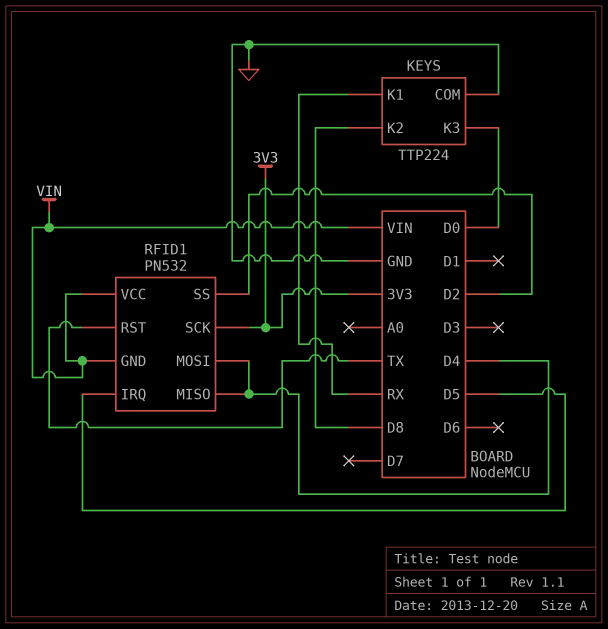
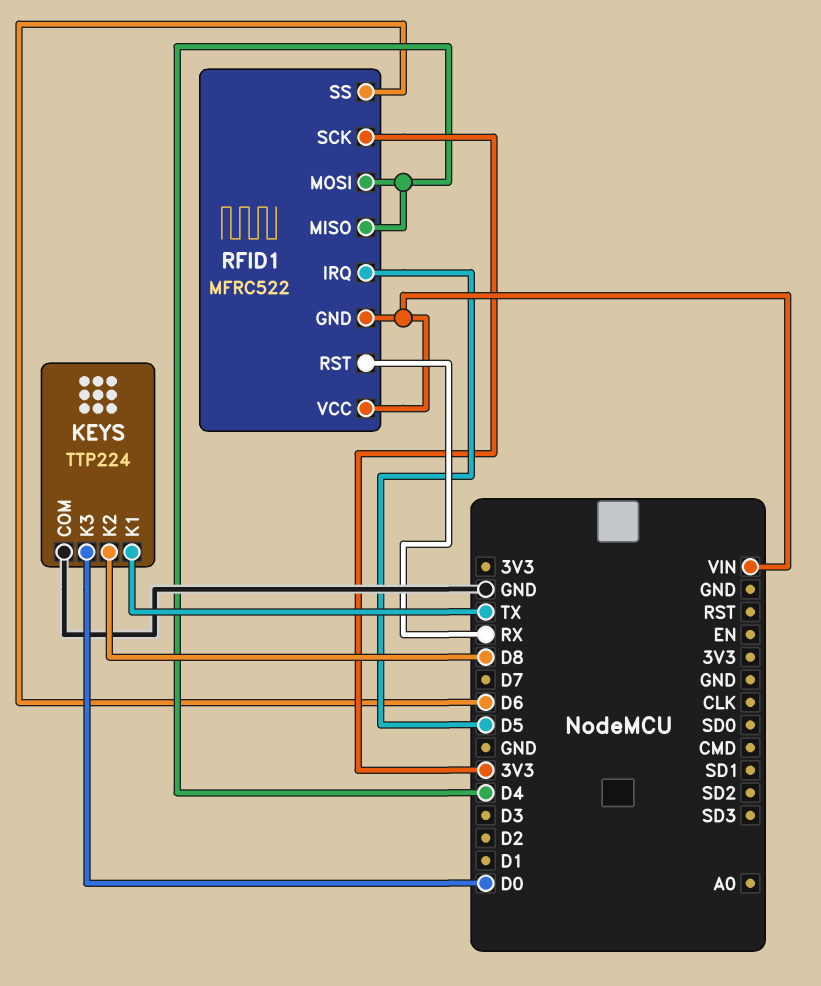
KEYS pin K1: RX -> TX
RFID1: PN532 -> MFRC522
RFID1 pin RST: TX -> RX
RFID1 pin SS: D2 -> D6

